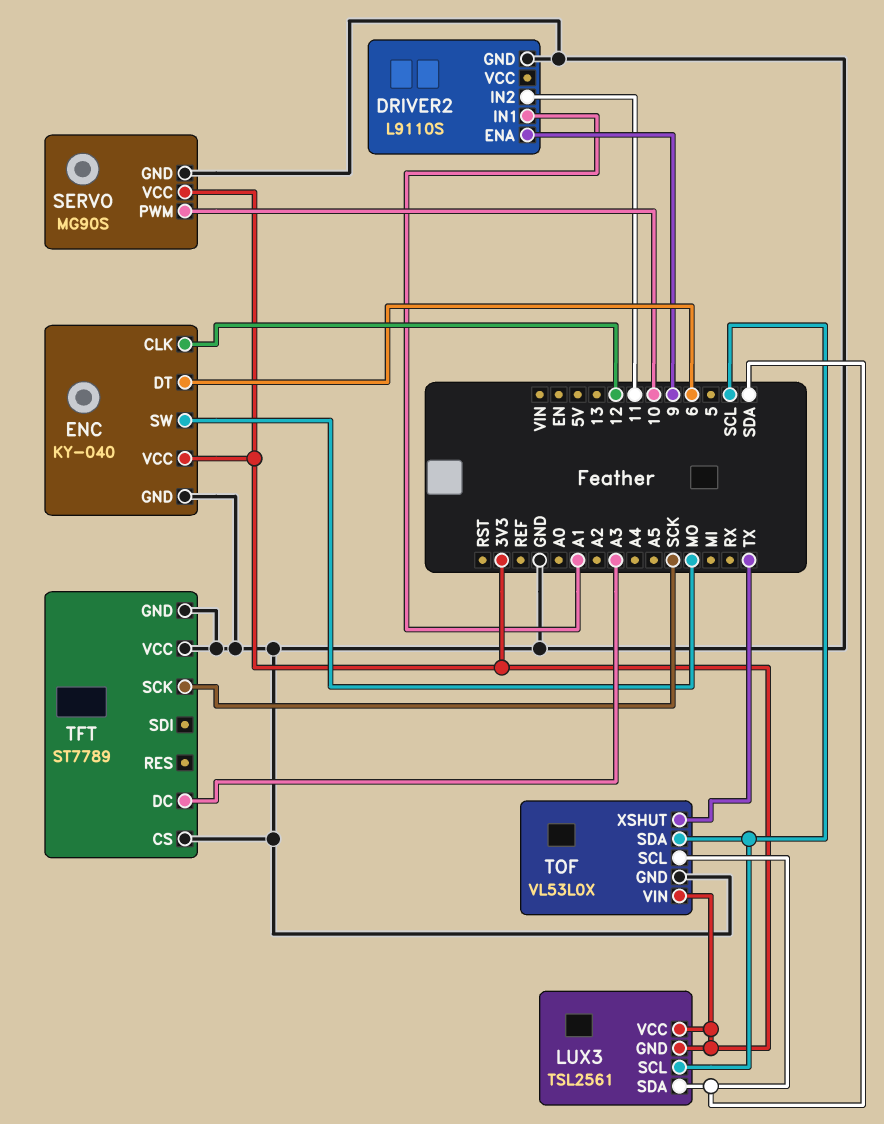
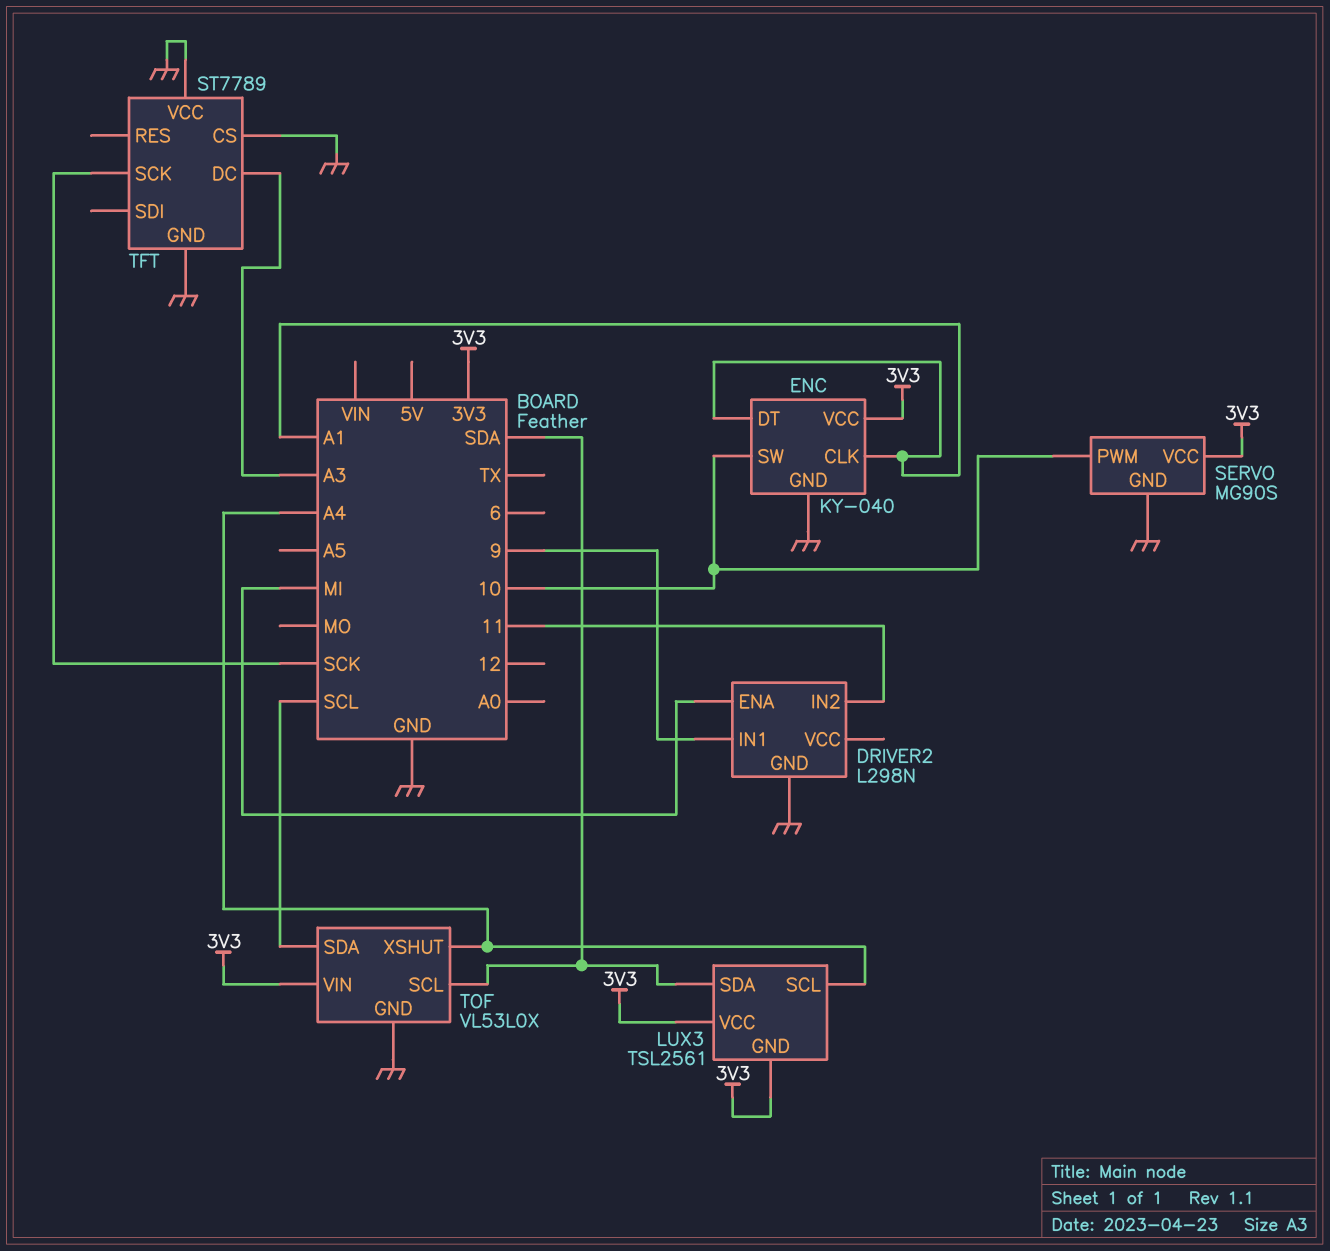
DRIVER2: L9110S -> L298N
DRIVER2 pin ENA: 9 -> MI
DRIVER2 pin IN1: A1 -> 9
ENC pin CLK: 12 -> A1
ENC pin DT: 6 -> A1
ENC pin SW: MO -> 10
LUX3 pin SCL: SCL -> A4
TOF pin XSHUT: TX -> A4

